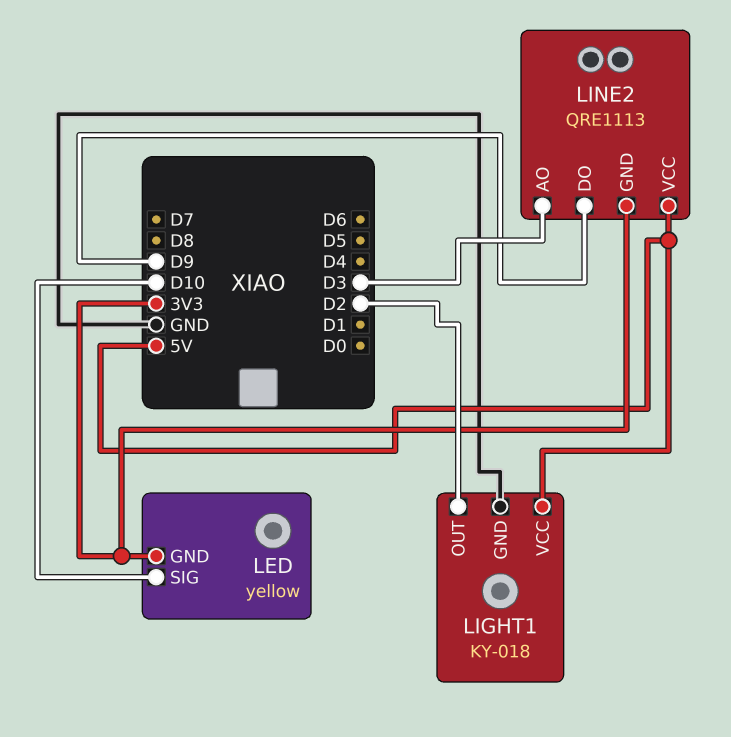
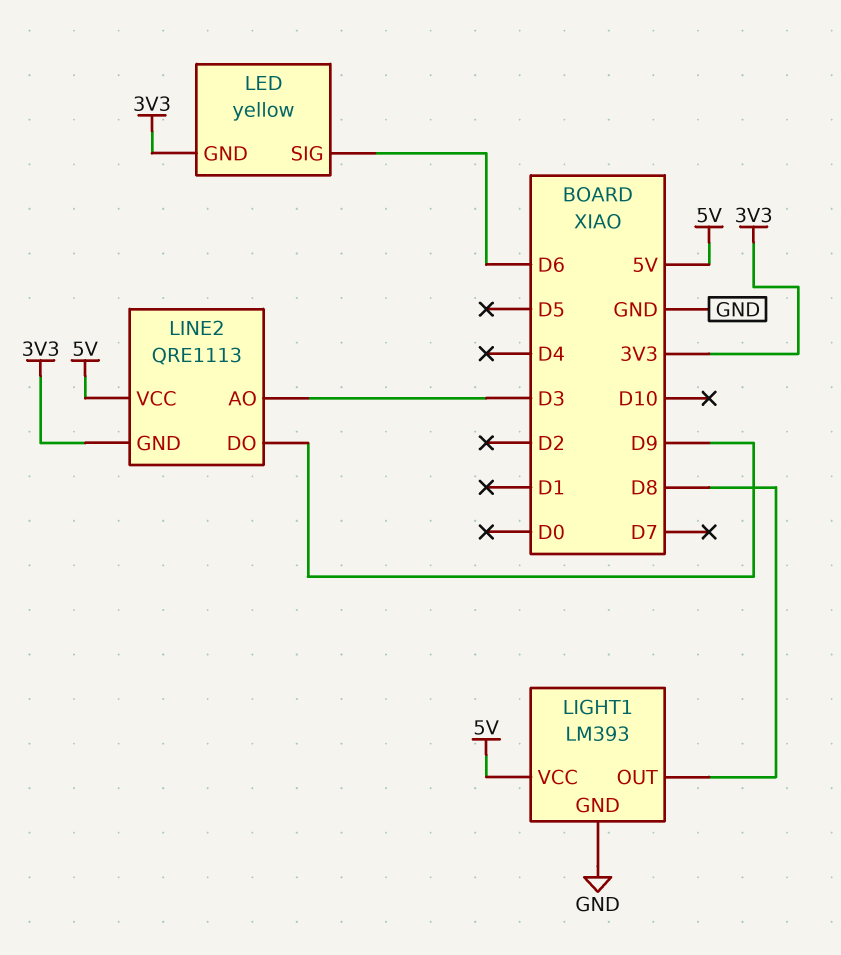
LED pin SIG: D10 -> D6
LIGHT1: KY-018 -> LM393
LIGHT1 pin OUT: D2 -> D8

